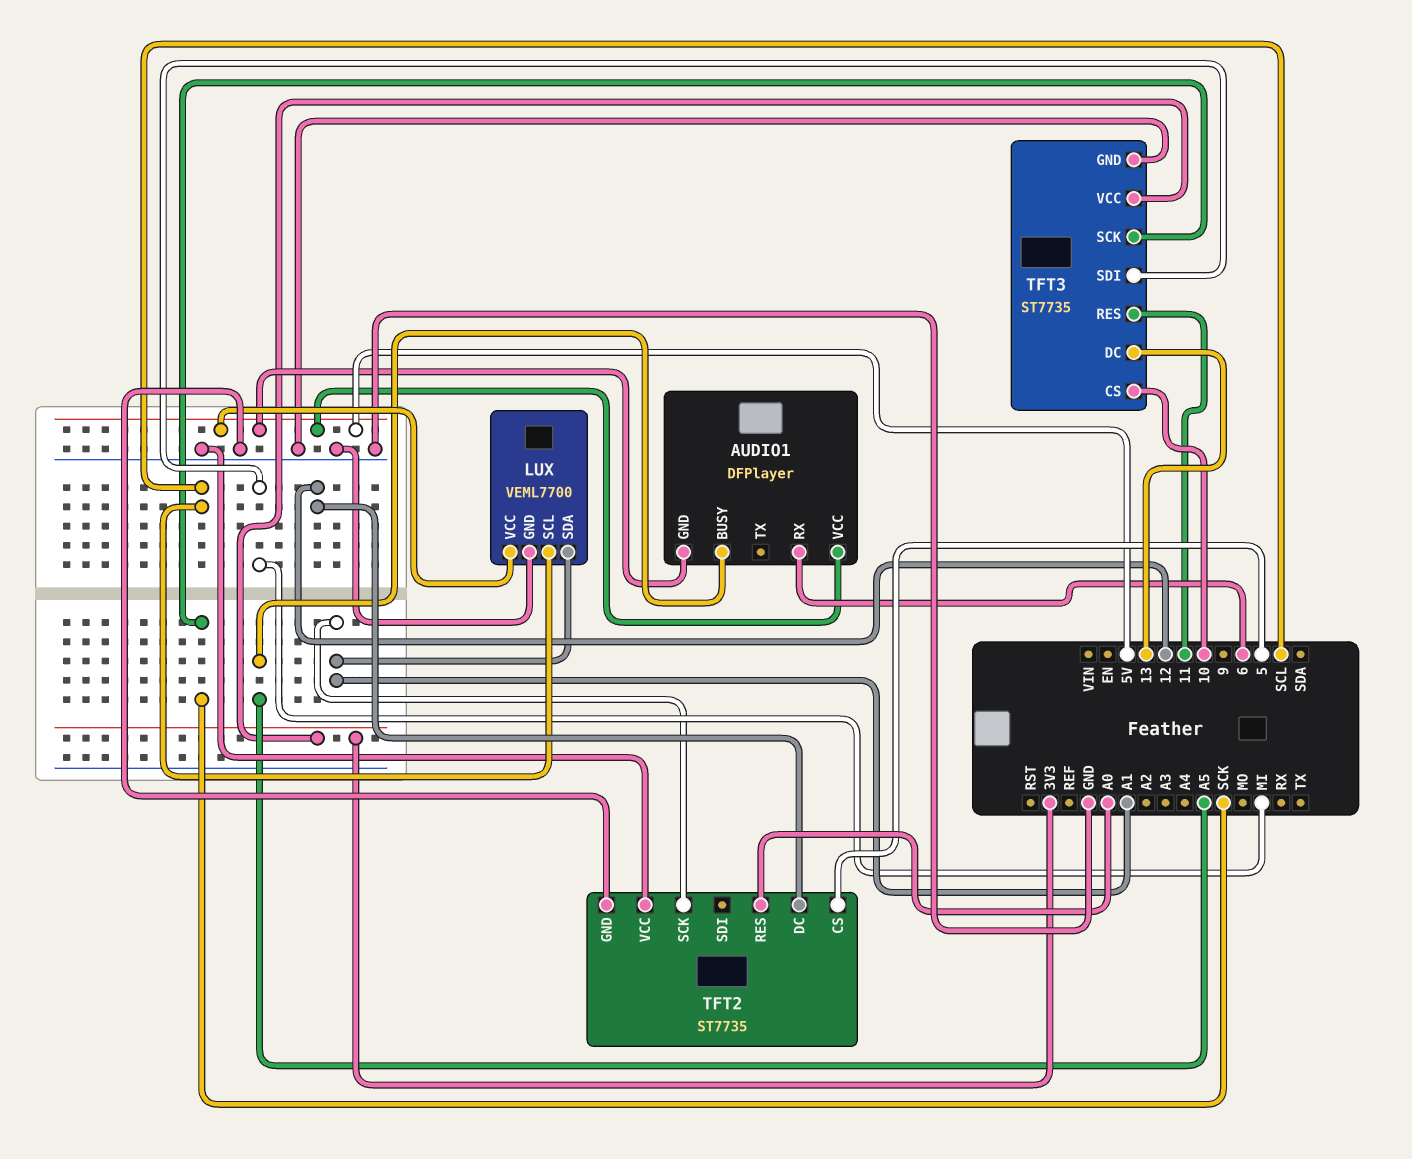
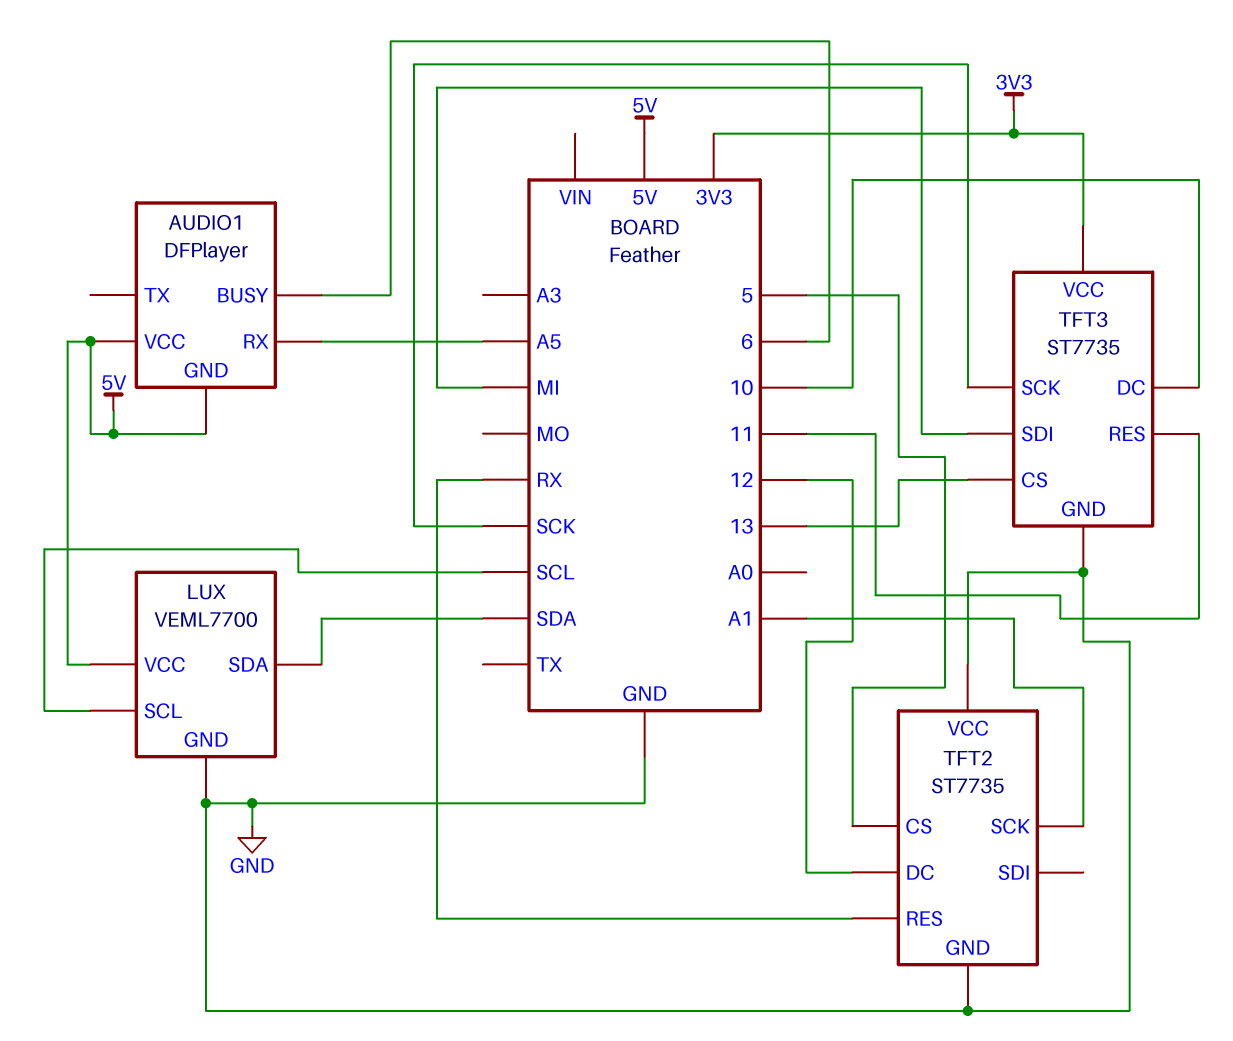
AUDIO1 pin BUSY: A5 -> 6
AUDIO1 pin RX: 6 -> A5
LUX pin SDA: A1 -> SDA
TFT2 pin RES: A0 -> RX
TFT3 pin CS: 10 -> 13
TFT3 pin DC: 13 -> 10

